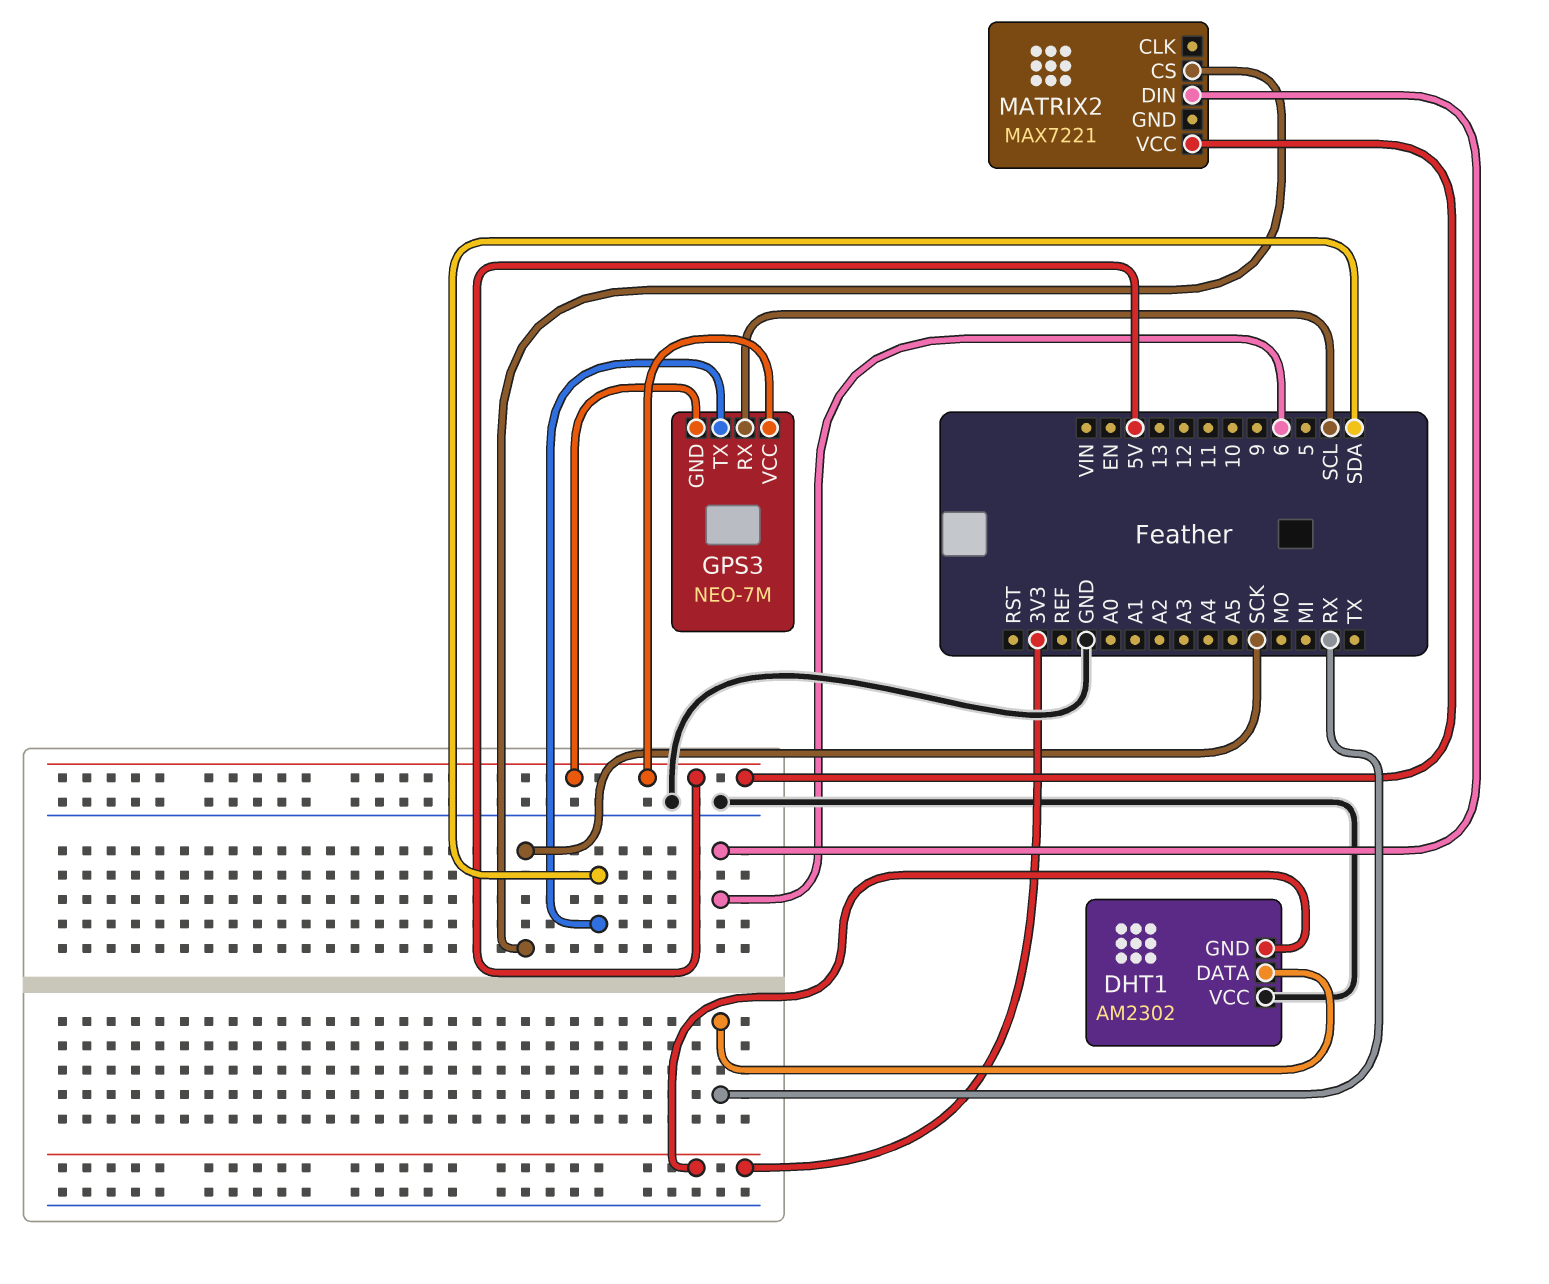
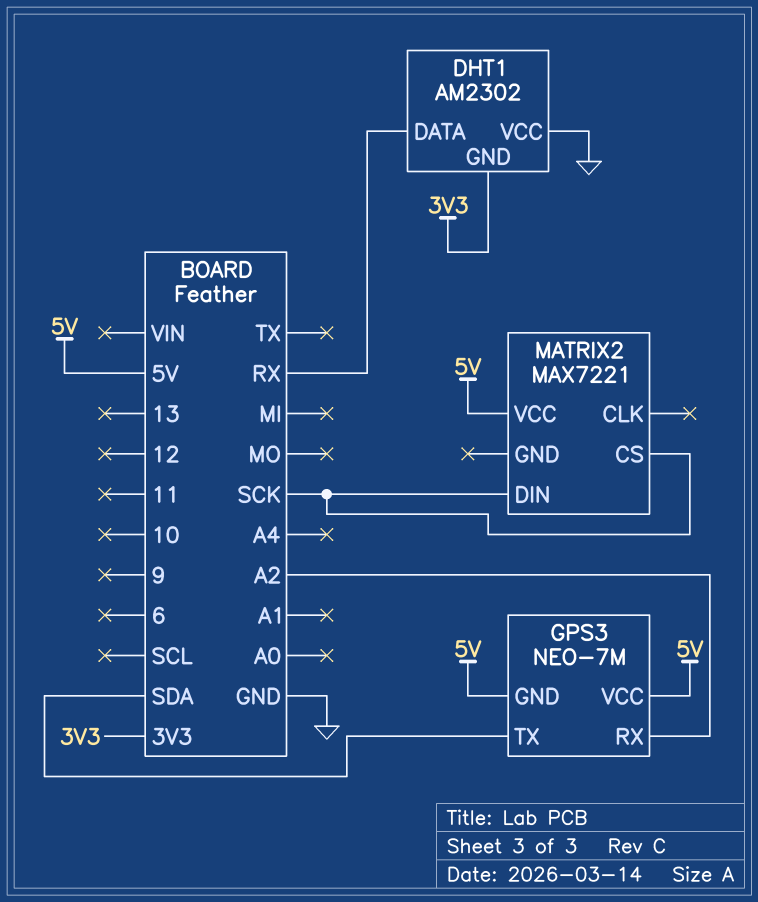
GPS3 pin RX: SCL -> A2
MATRIX2 pin DIN: 6 -> SCK

